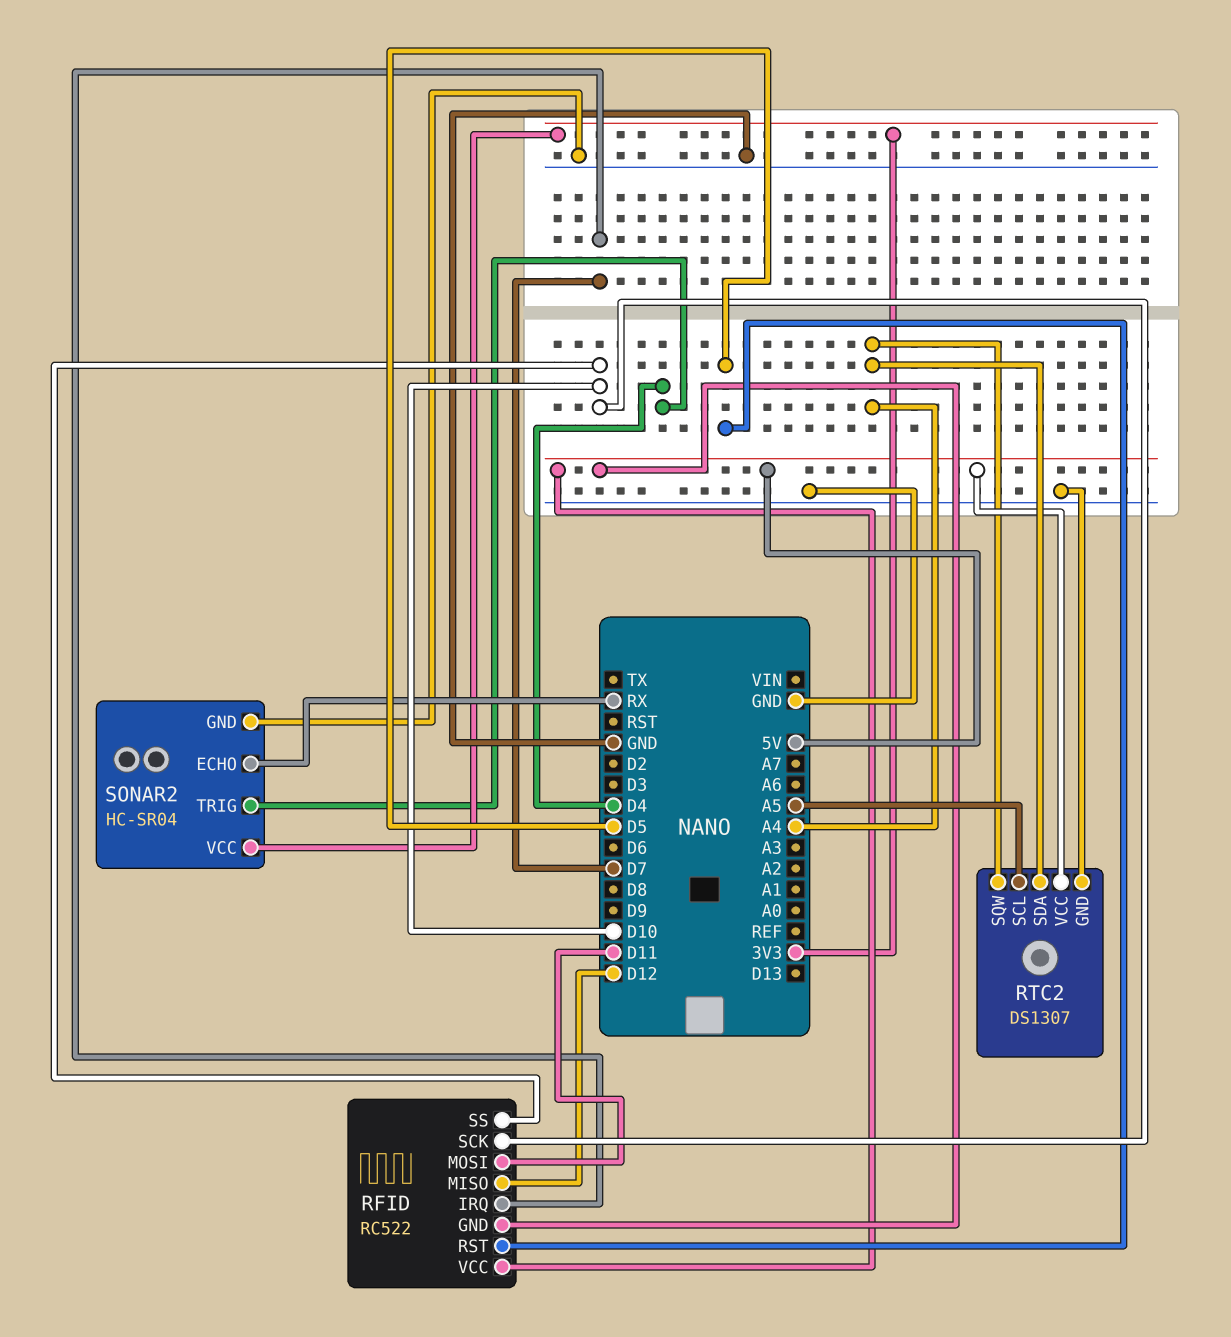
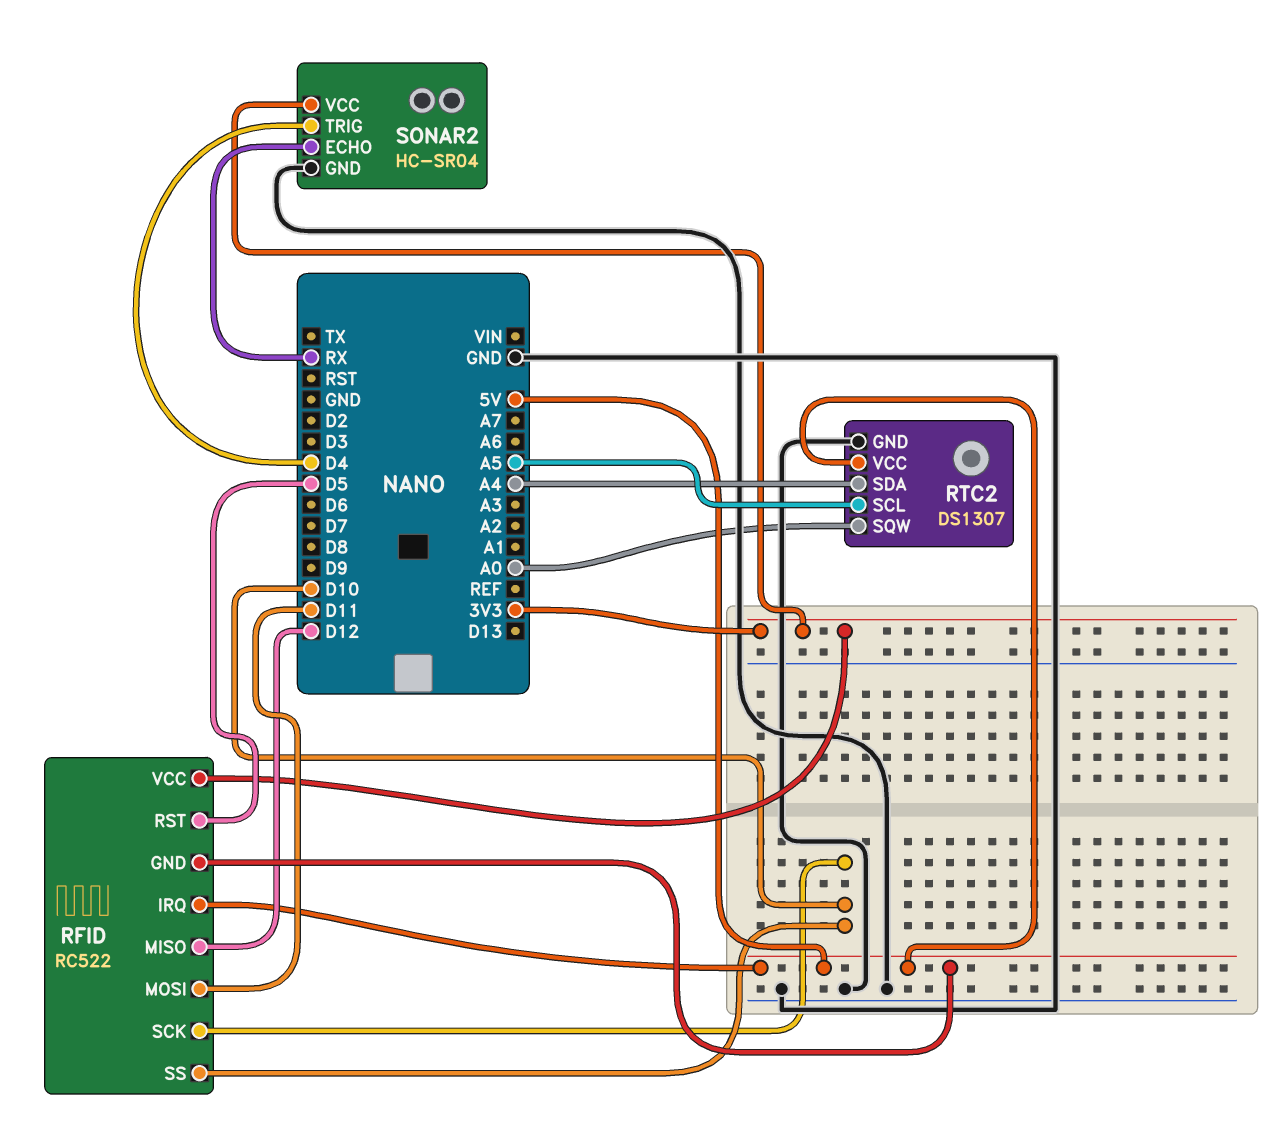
RFID pin IRQ: D7 -> 5V
RFID pin VCC: 5V -> 3V3
RTC2 pin SQW: A4 -> A0

